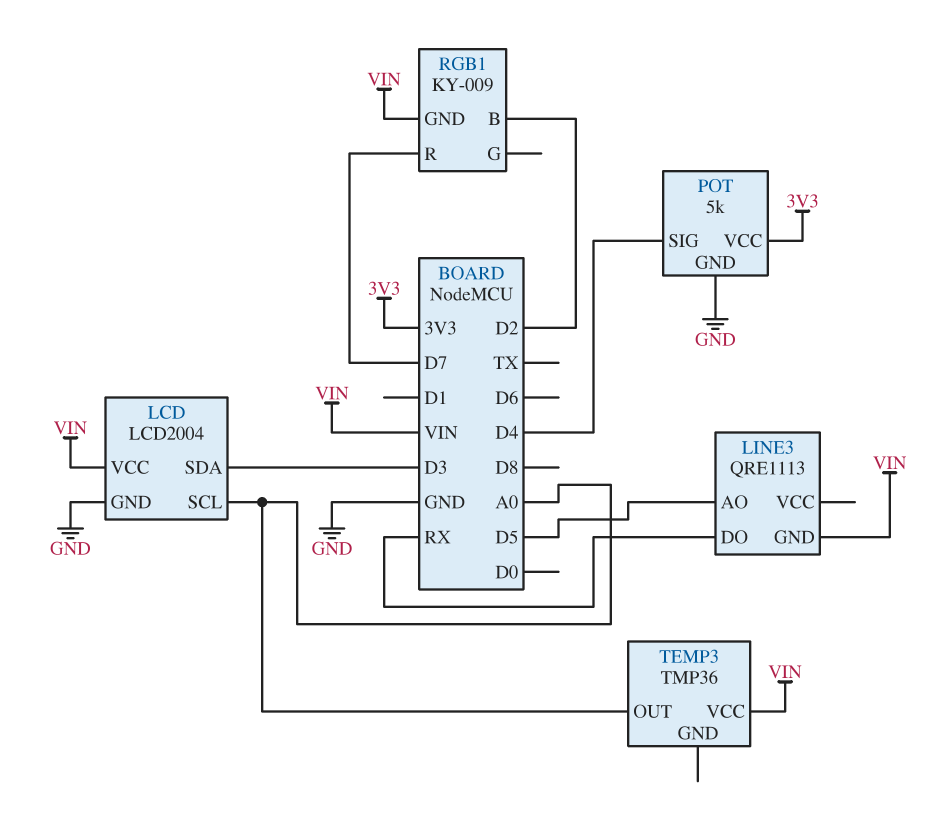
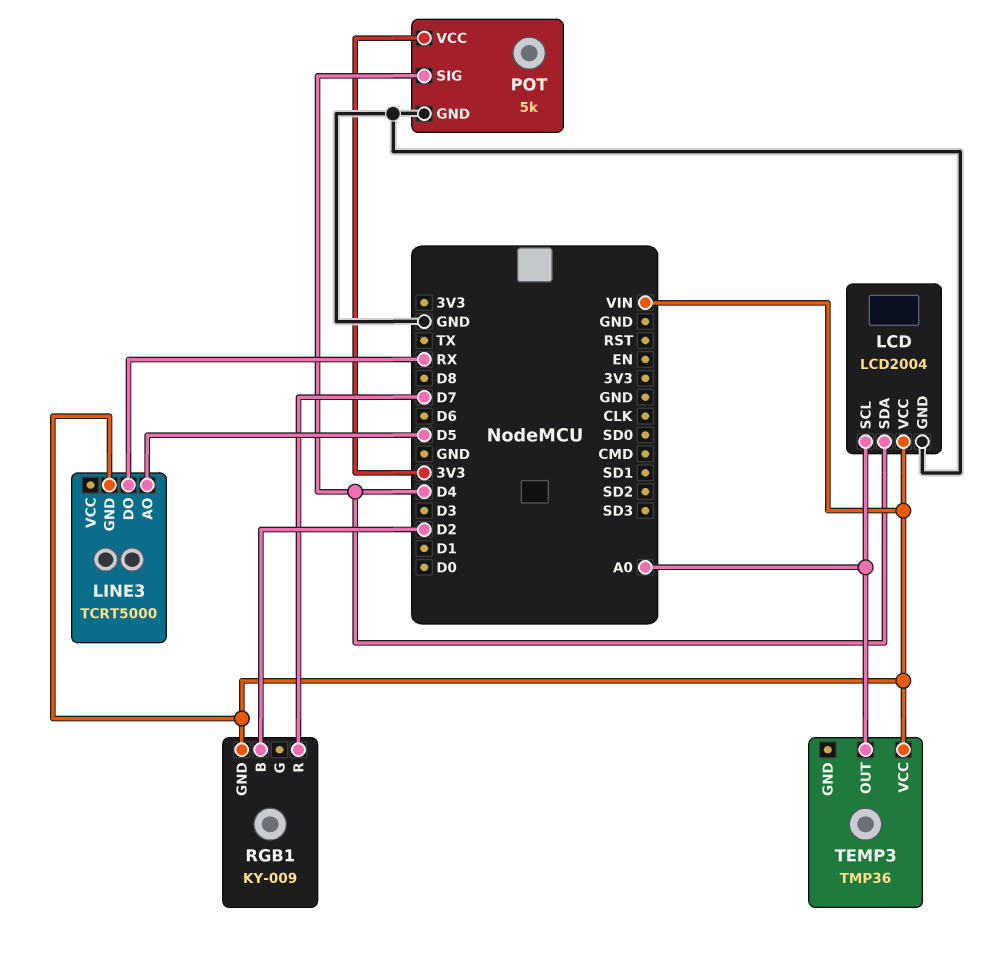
LCD pin SDA: D3 -> D4
LINE3: QRE1113 -> TCRT5000

